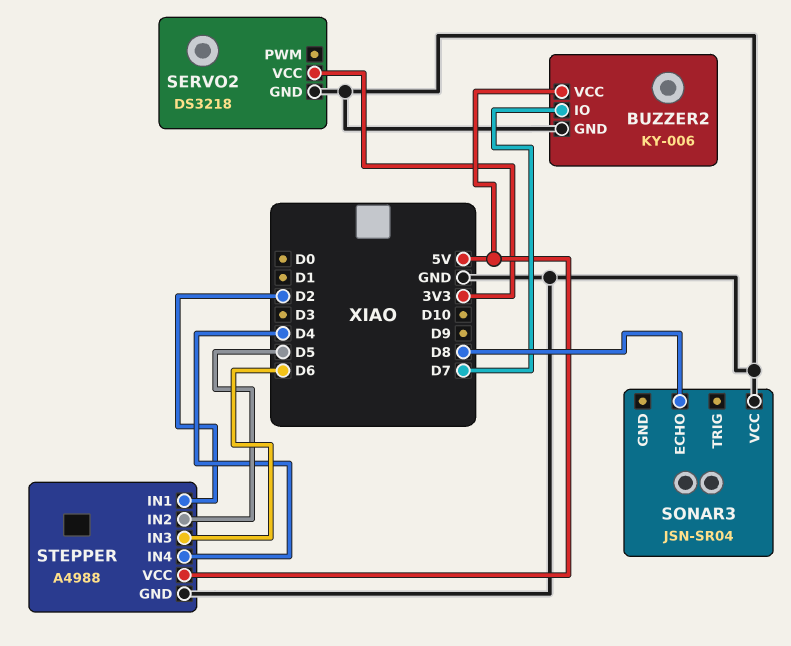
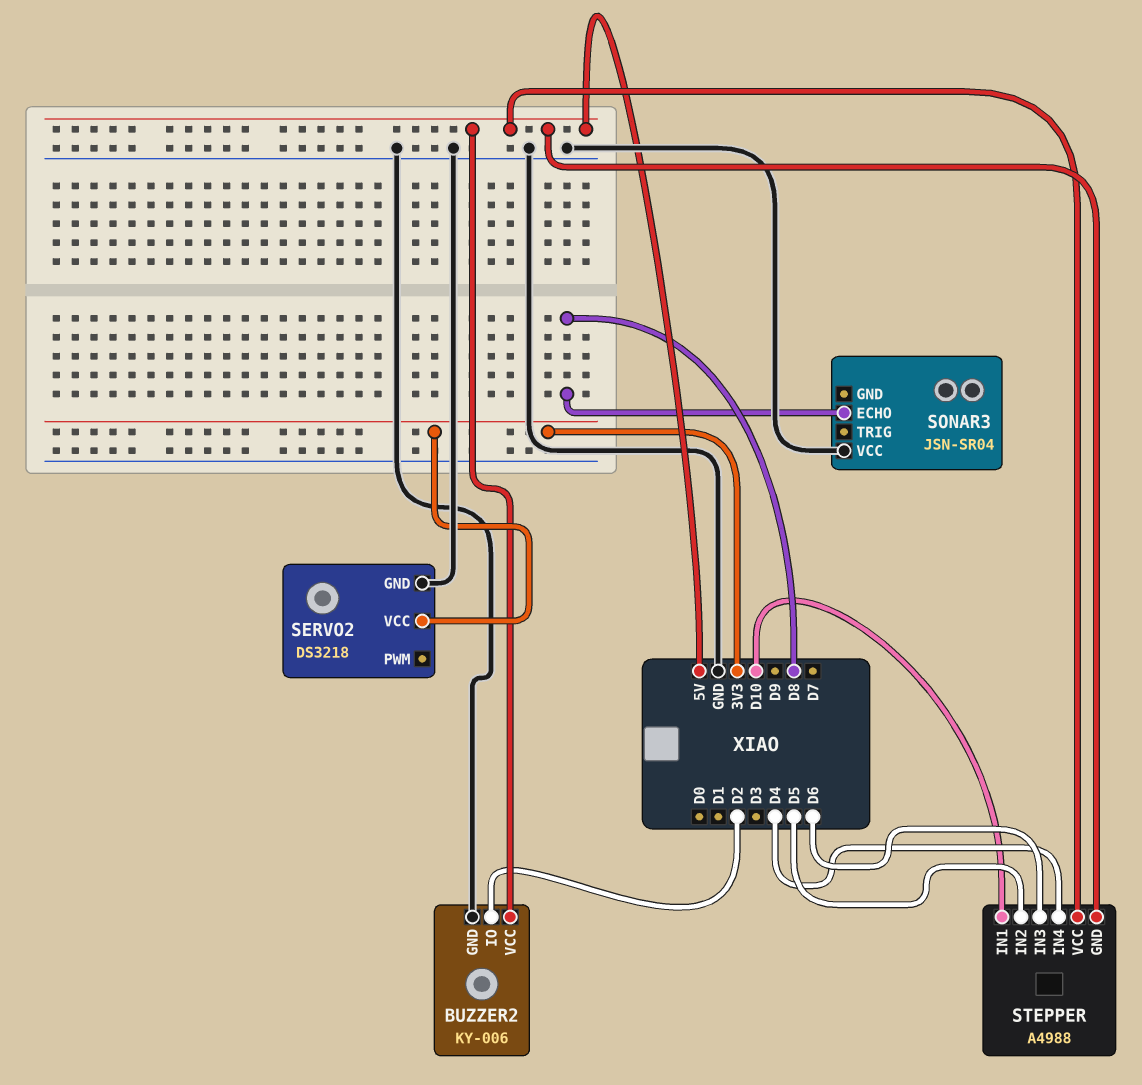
BUZZER2 pin IO: D7 -> D2
STEPPER pin GND: GND -> 5V
STEPPER pin IN1: D2 -> D10

